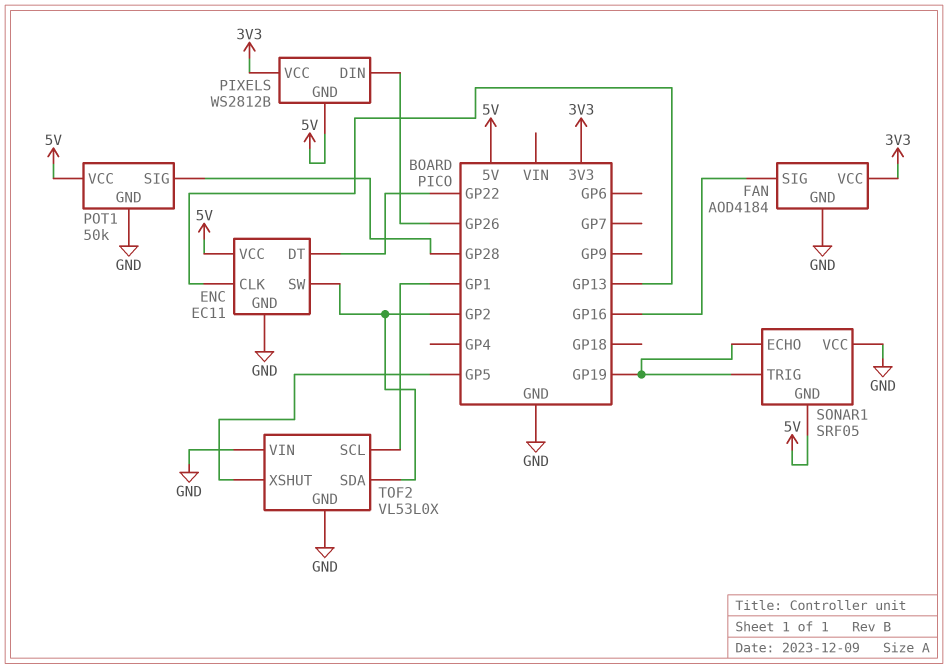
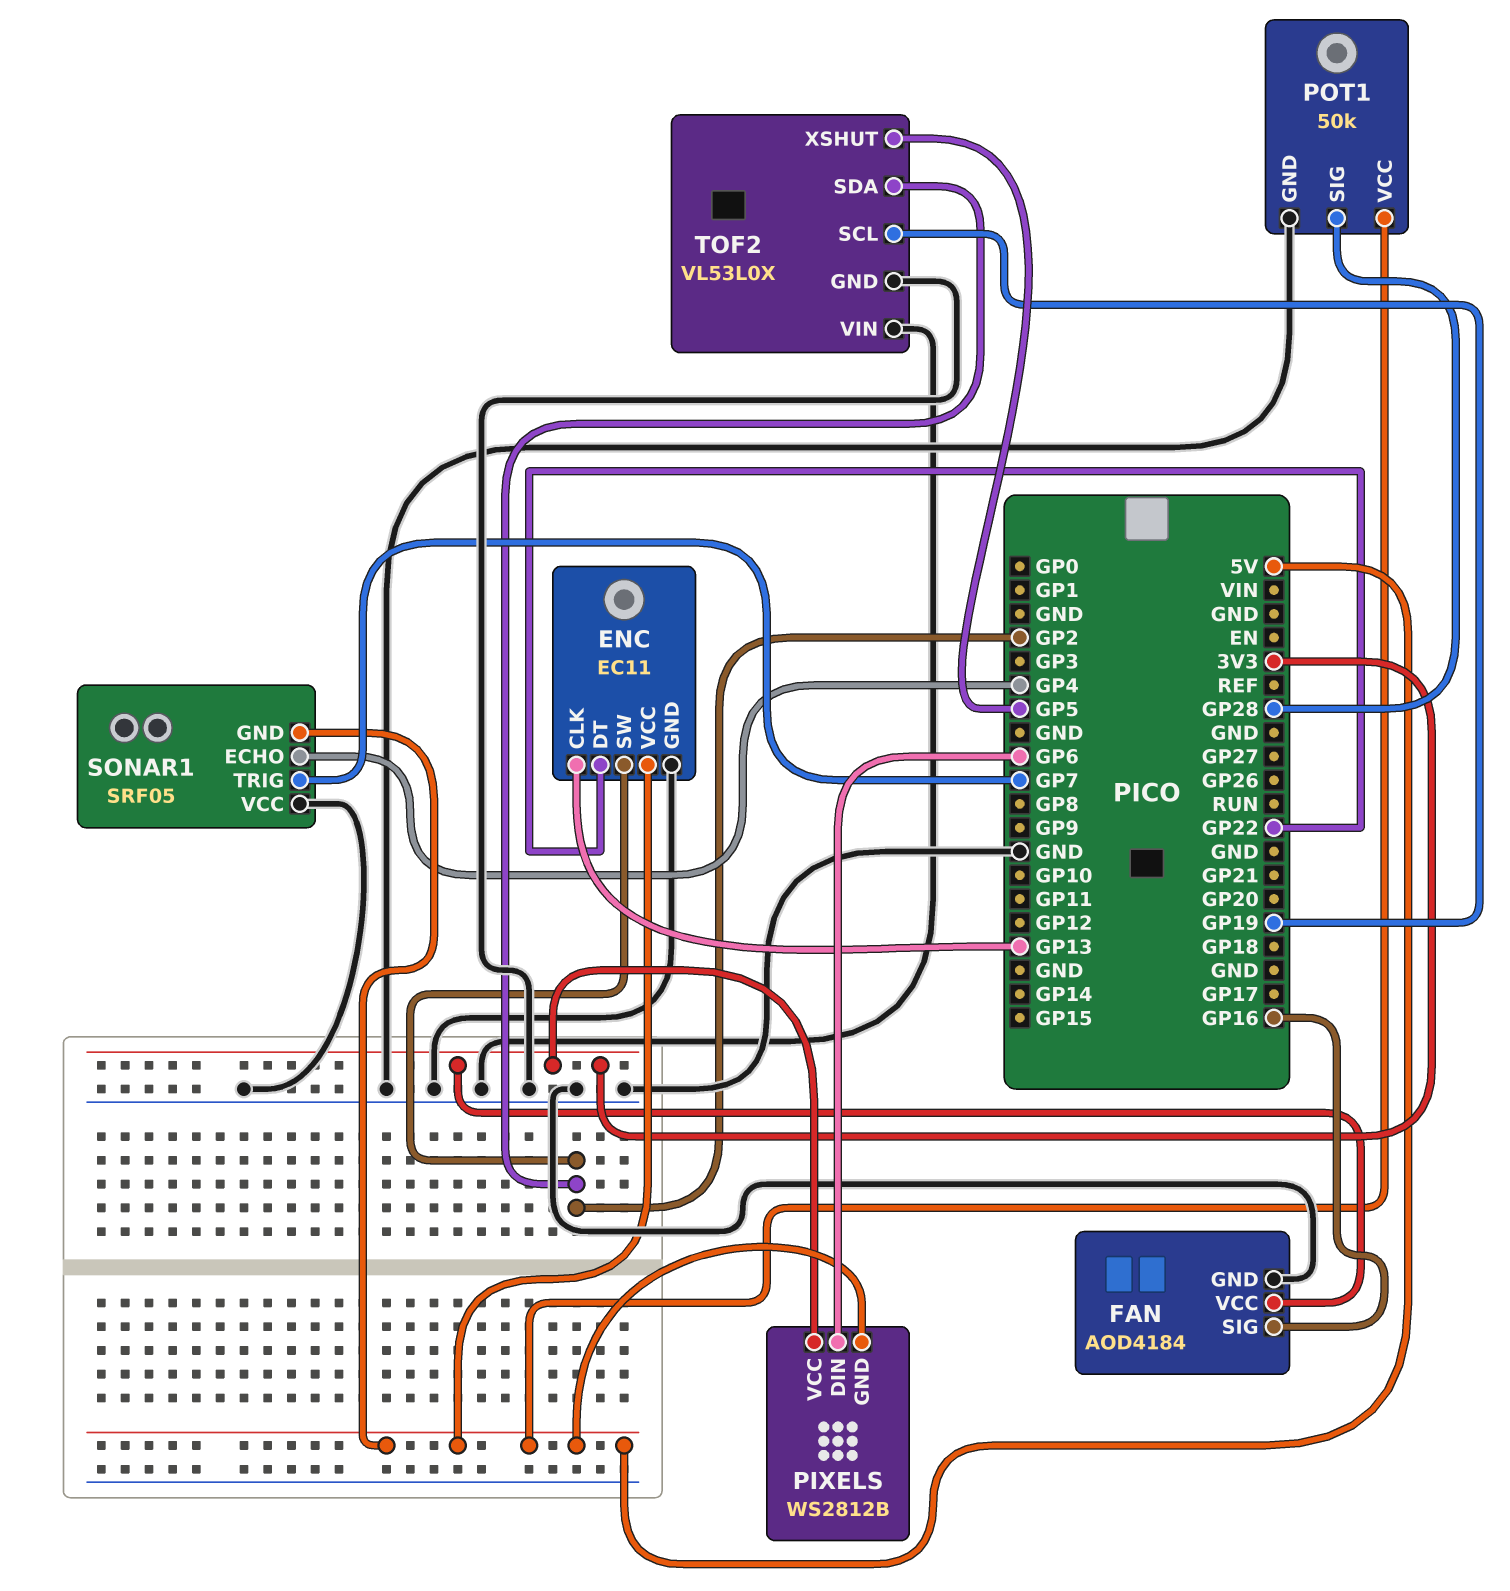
PIXELS pin DIN: GP26 -> GP6
SONAR1 pin ECHO: GP19 -> GP4
SONAR1 pin TRIG: GP19 -> GP7
TOF2 pin SCL: GP1 -> GP19

